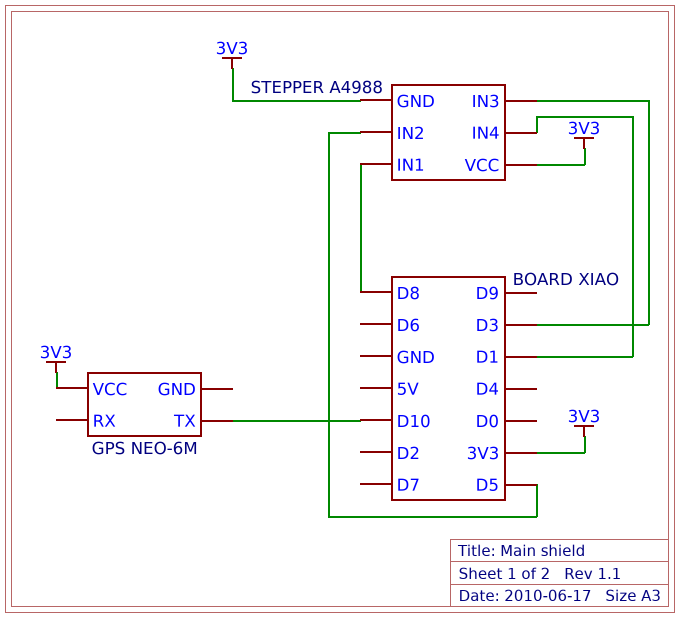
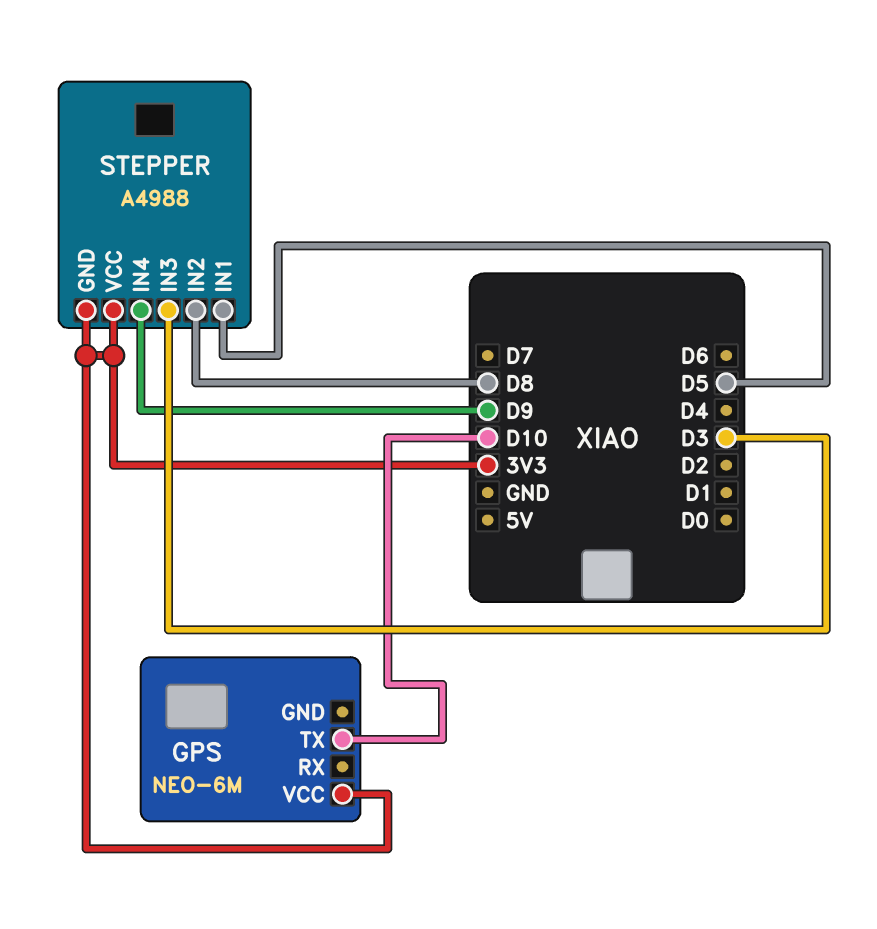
STEPPER pin IN1: D8 -> D5
STEPPER pin IN2: D5 -> D8
STEPPER pin IN4: D1 -> D9

